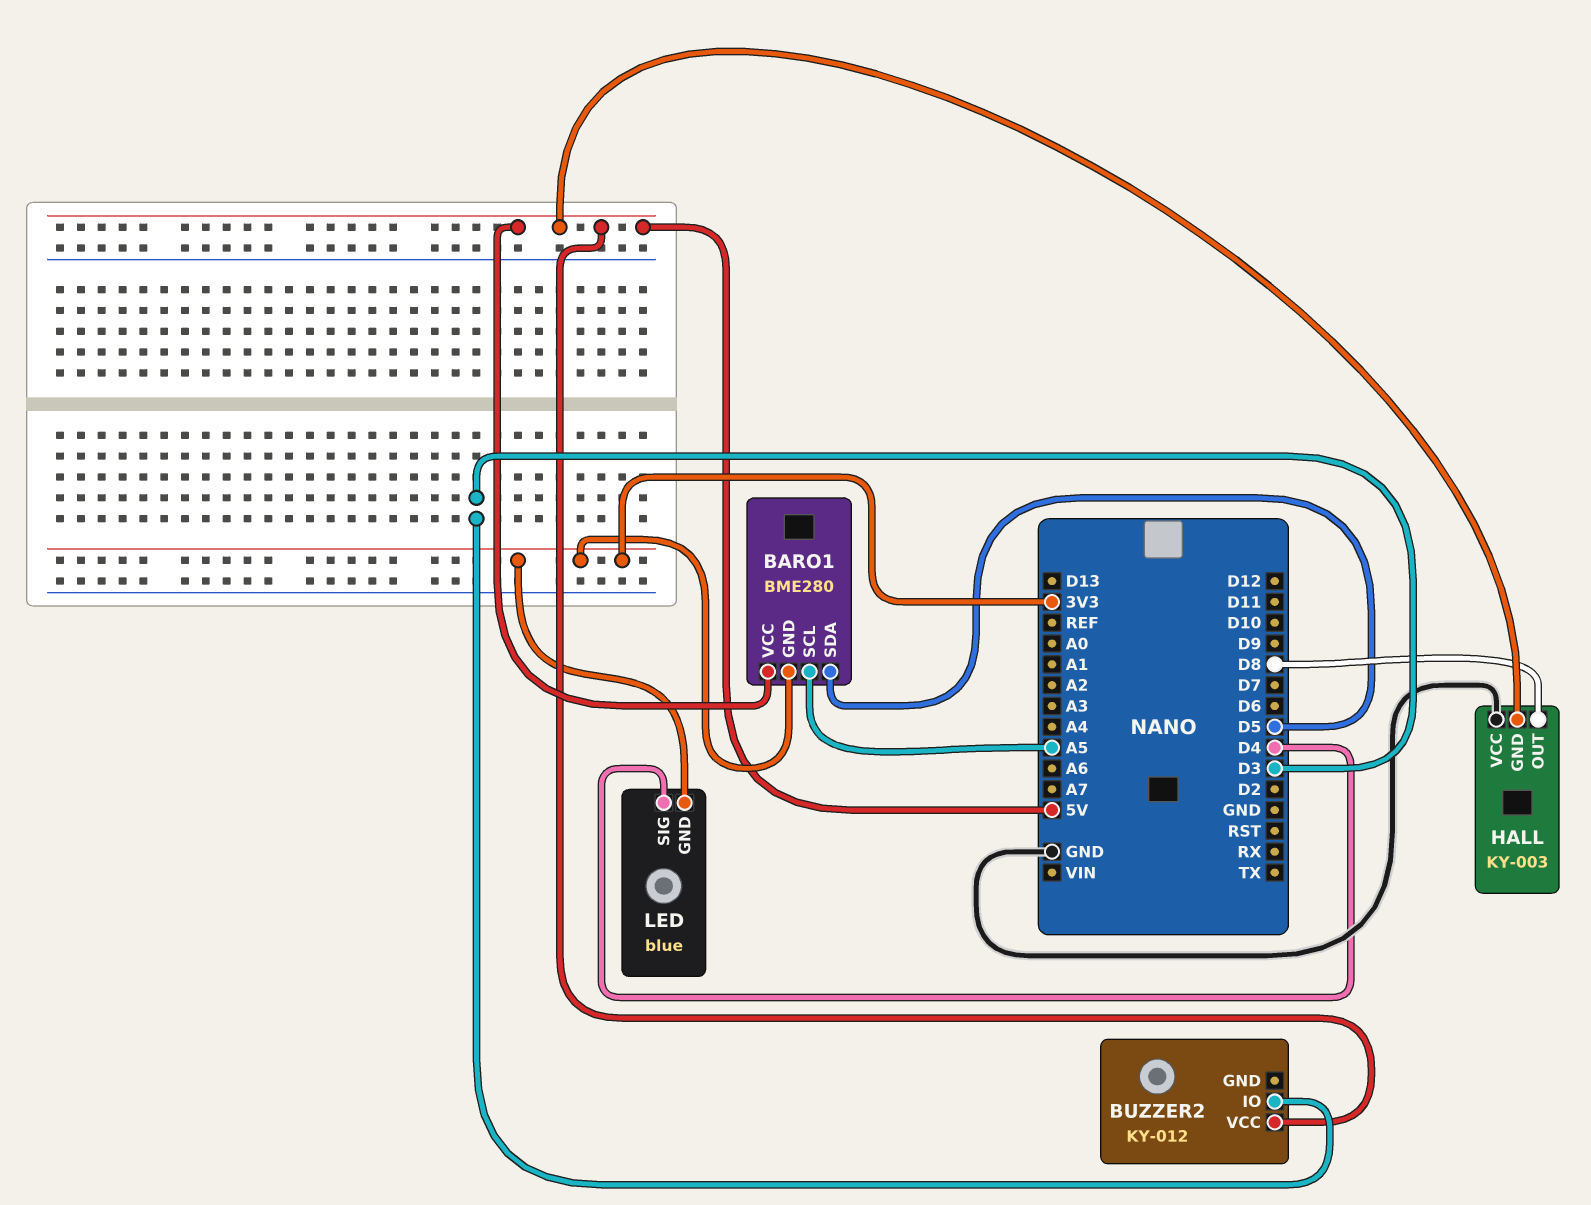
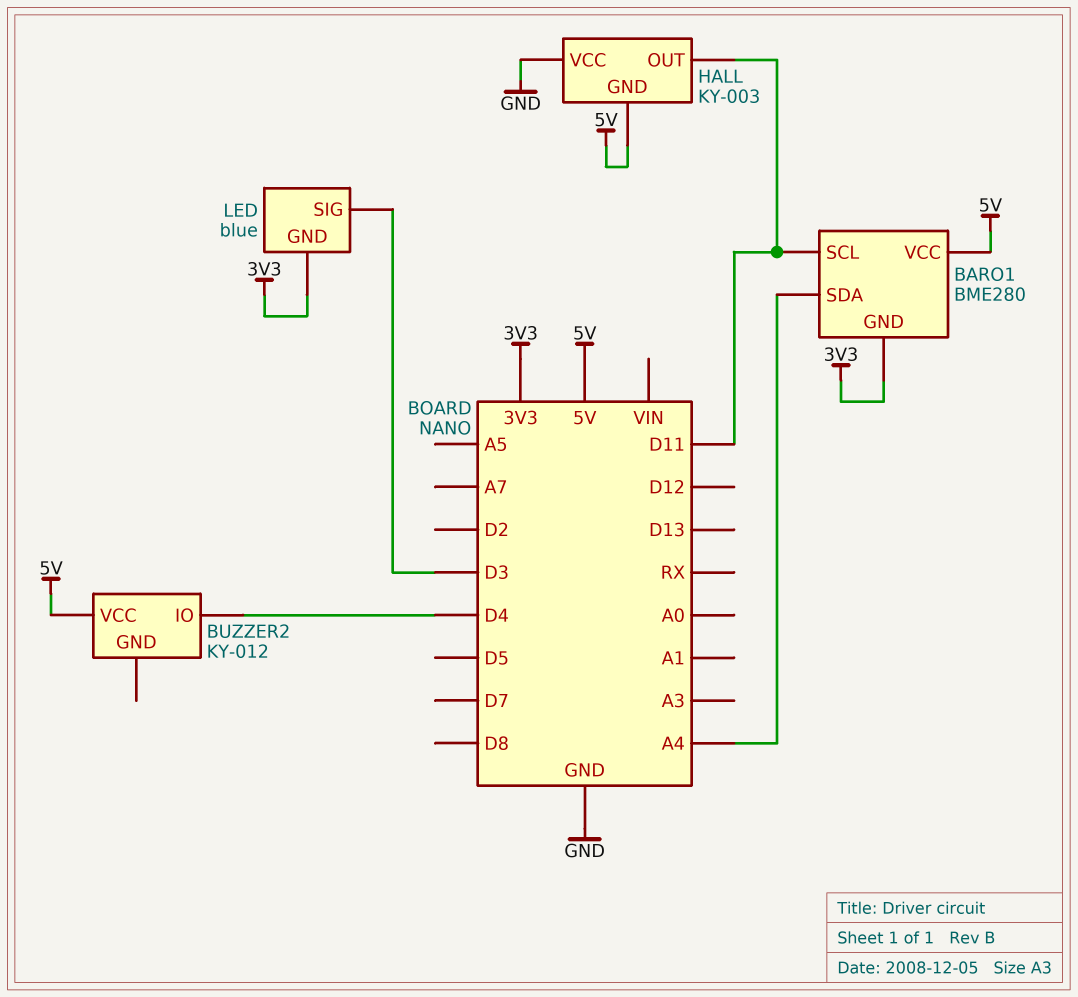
BARO1 pin SCL: A5 -> D11
BARO1 pin SDA: D5 -> A4
BUZZER2 pin IO: D3 -> D4
HALL pin OUT: D8 -> D11
LED pin SIG: D4 -> D3

